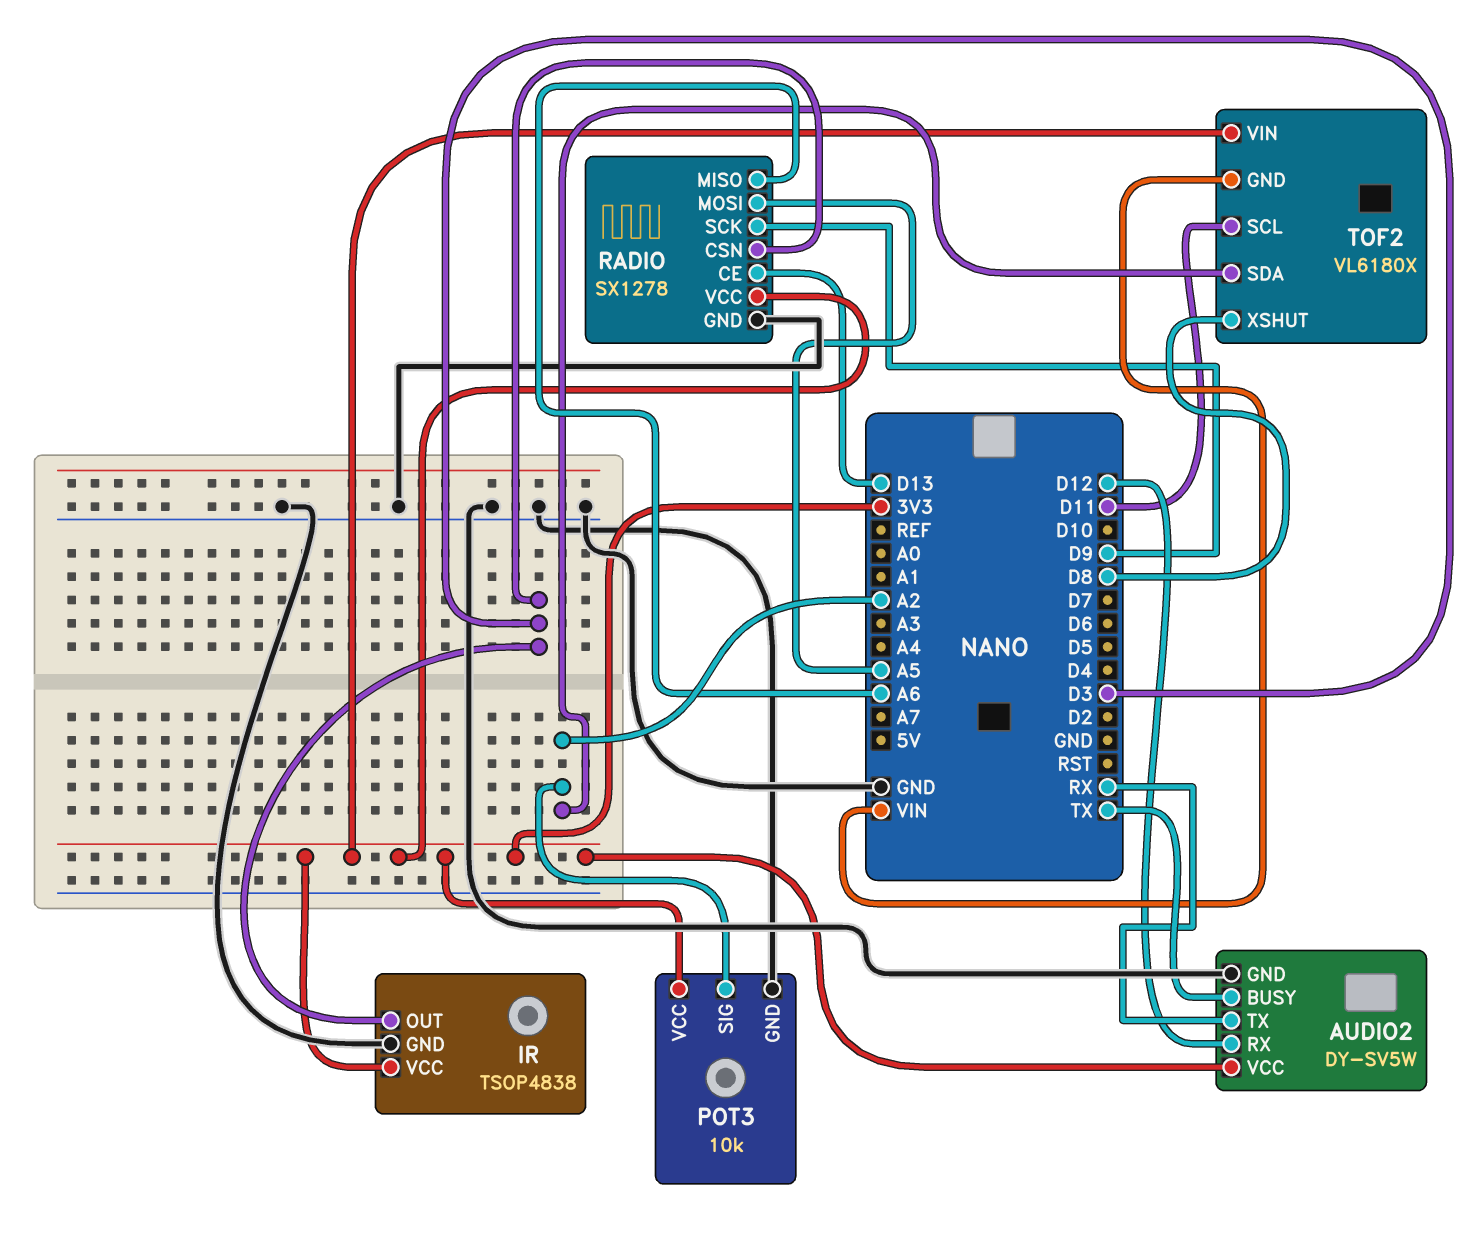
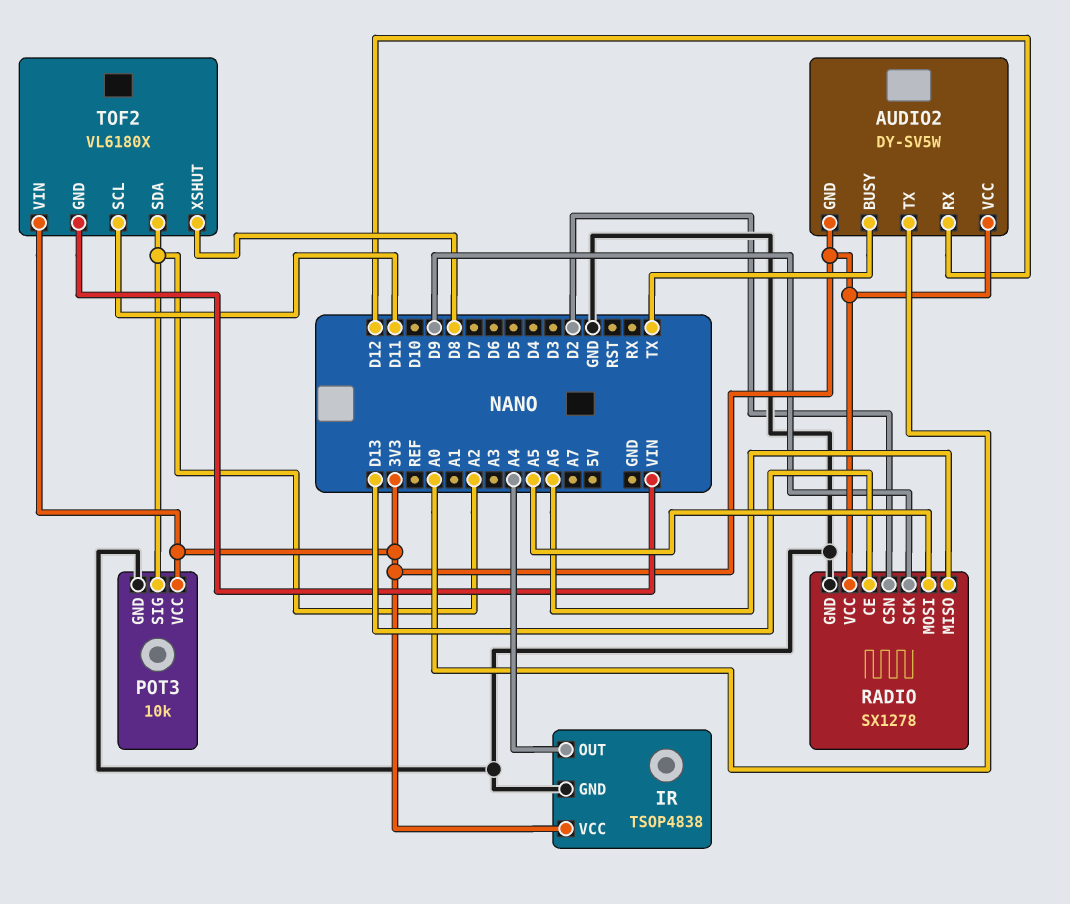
AUDIO2 pin GND: GND -> 3V3
AUDIO2 pin TX: RX -> A0
IR pin OUT: D3 -> A4
RADIO pin CSN: D3 -> D2

